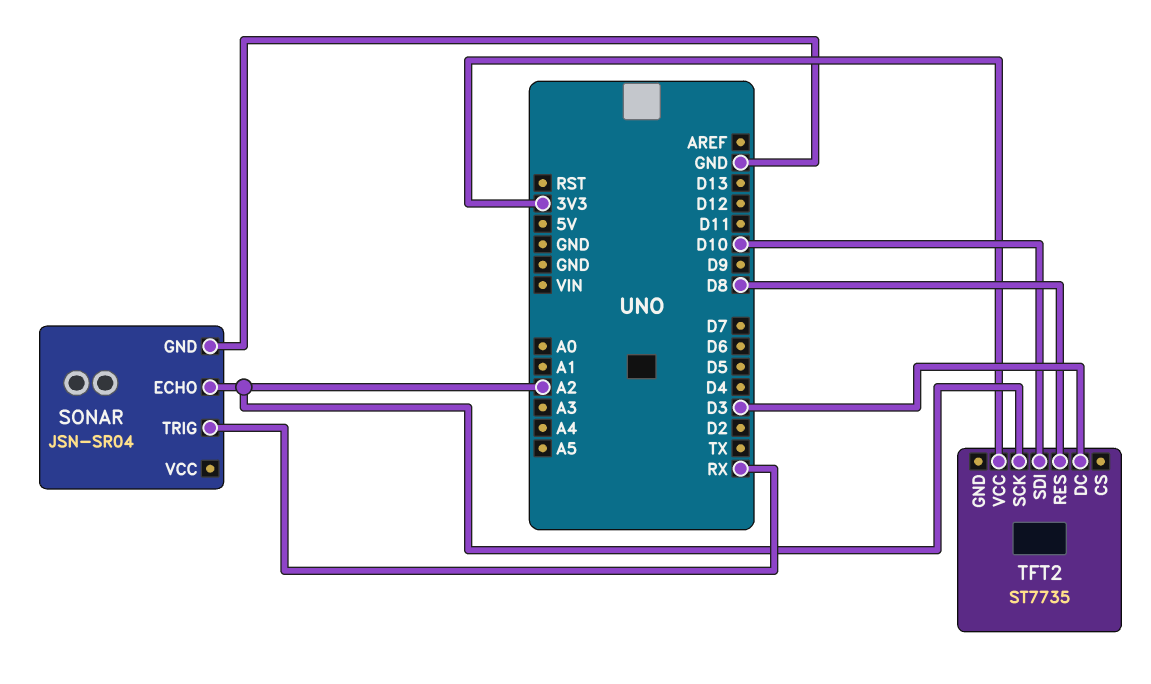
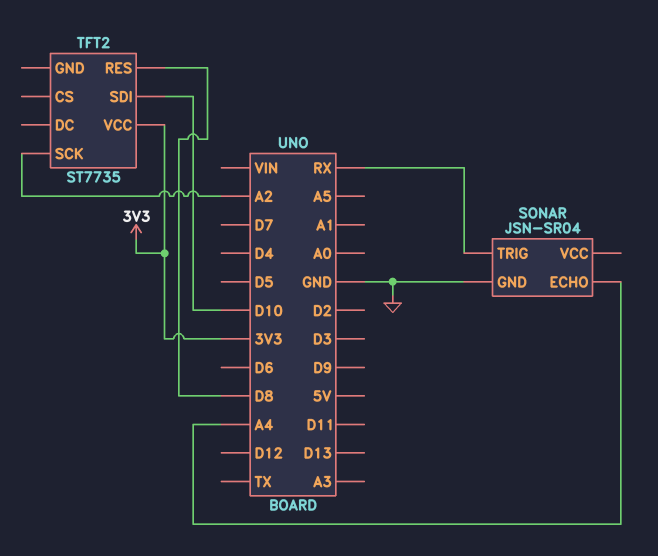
SONAR pin ECHO: A2 -> A4
TFT2 pin DC: D3 -> none

